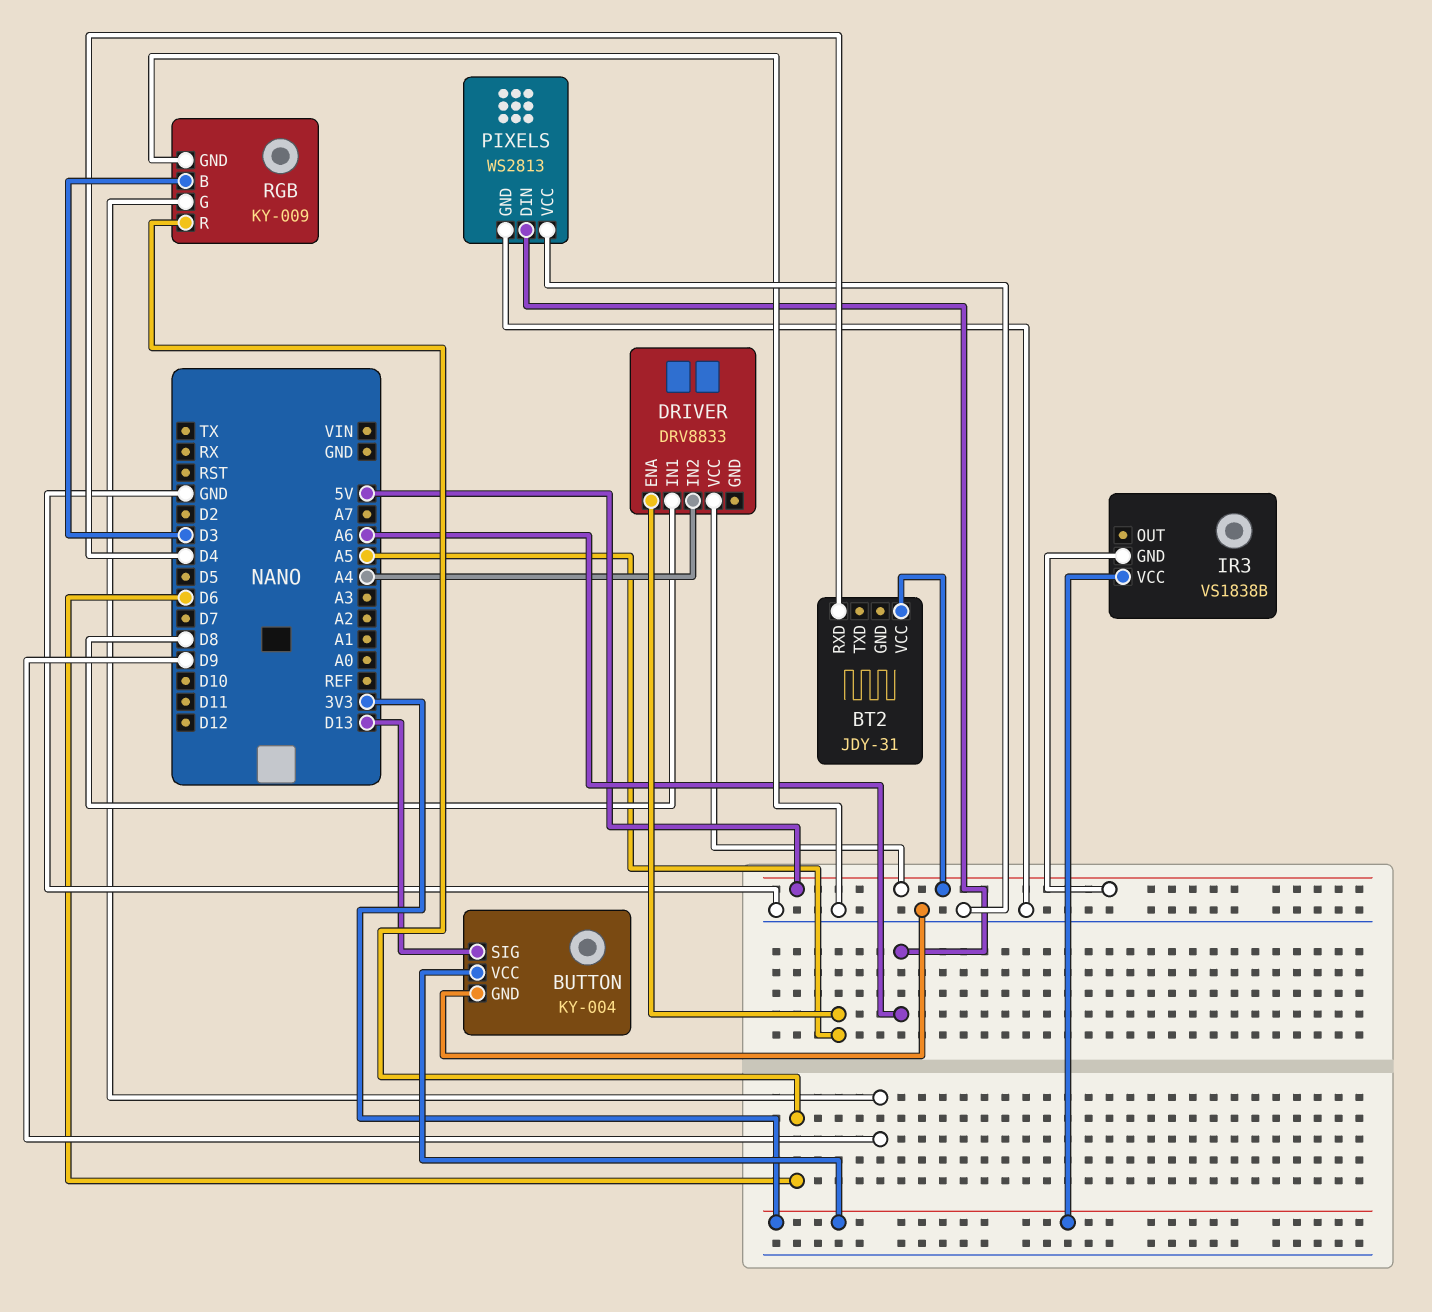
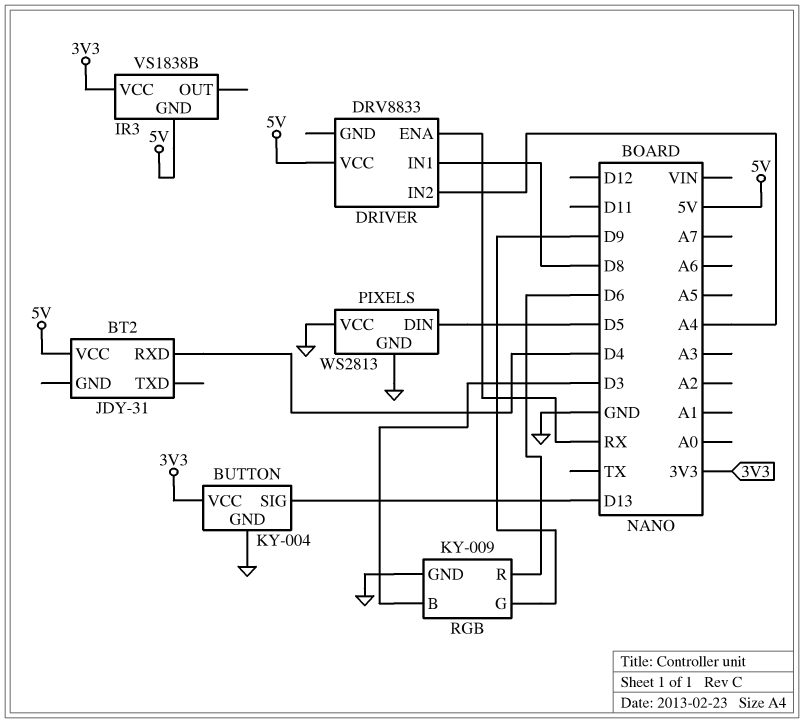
DRIVER pin ENA: A5 -> RX
PIXELS pin DIN: A6 -> D5

